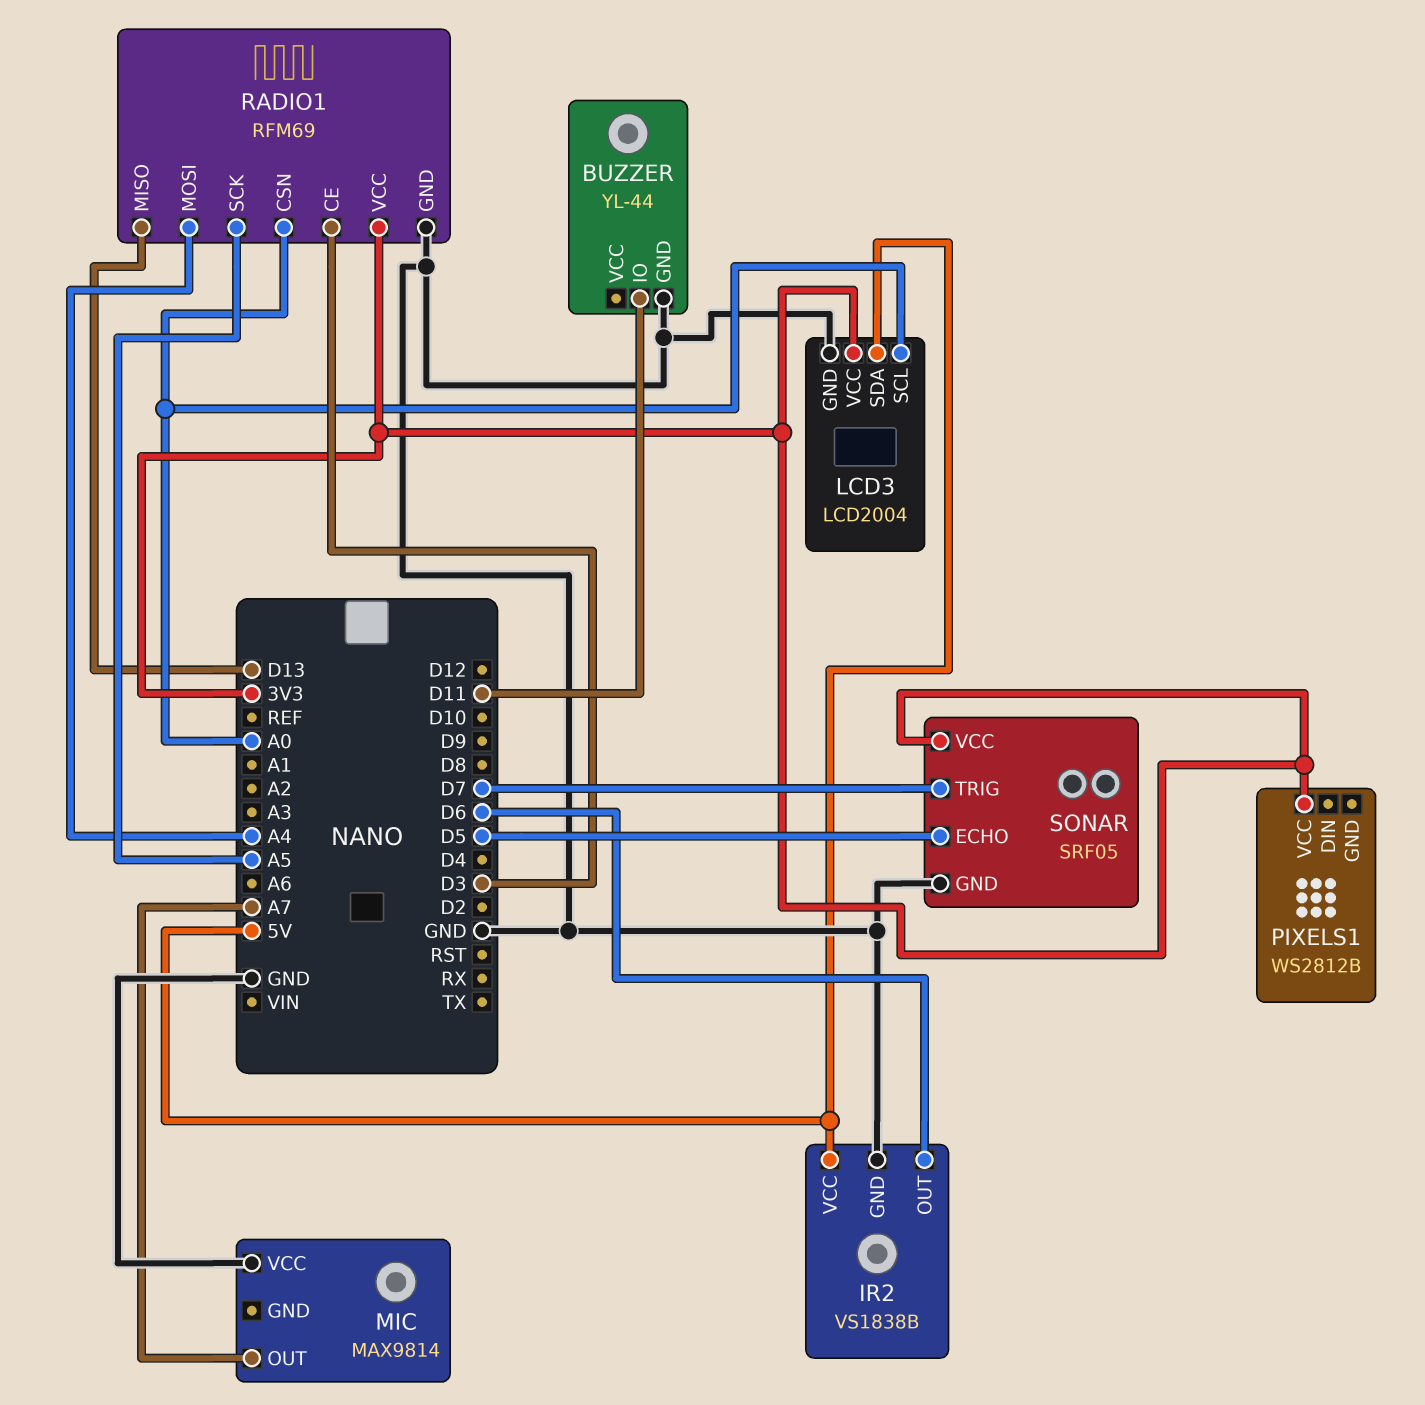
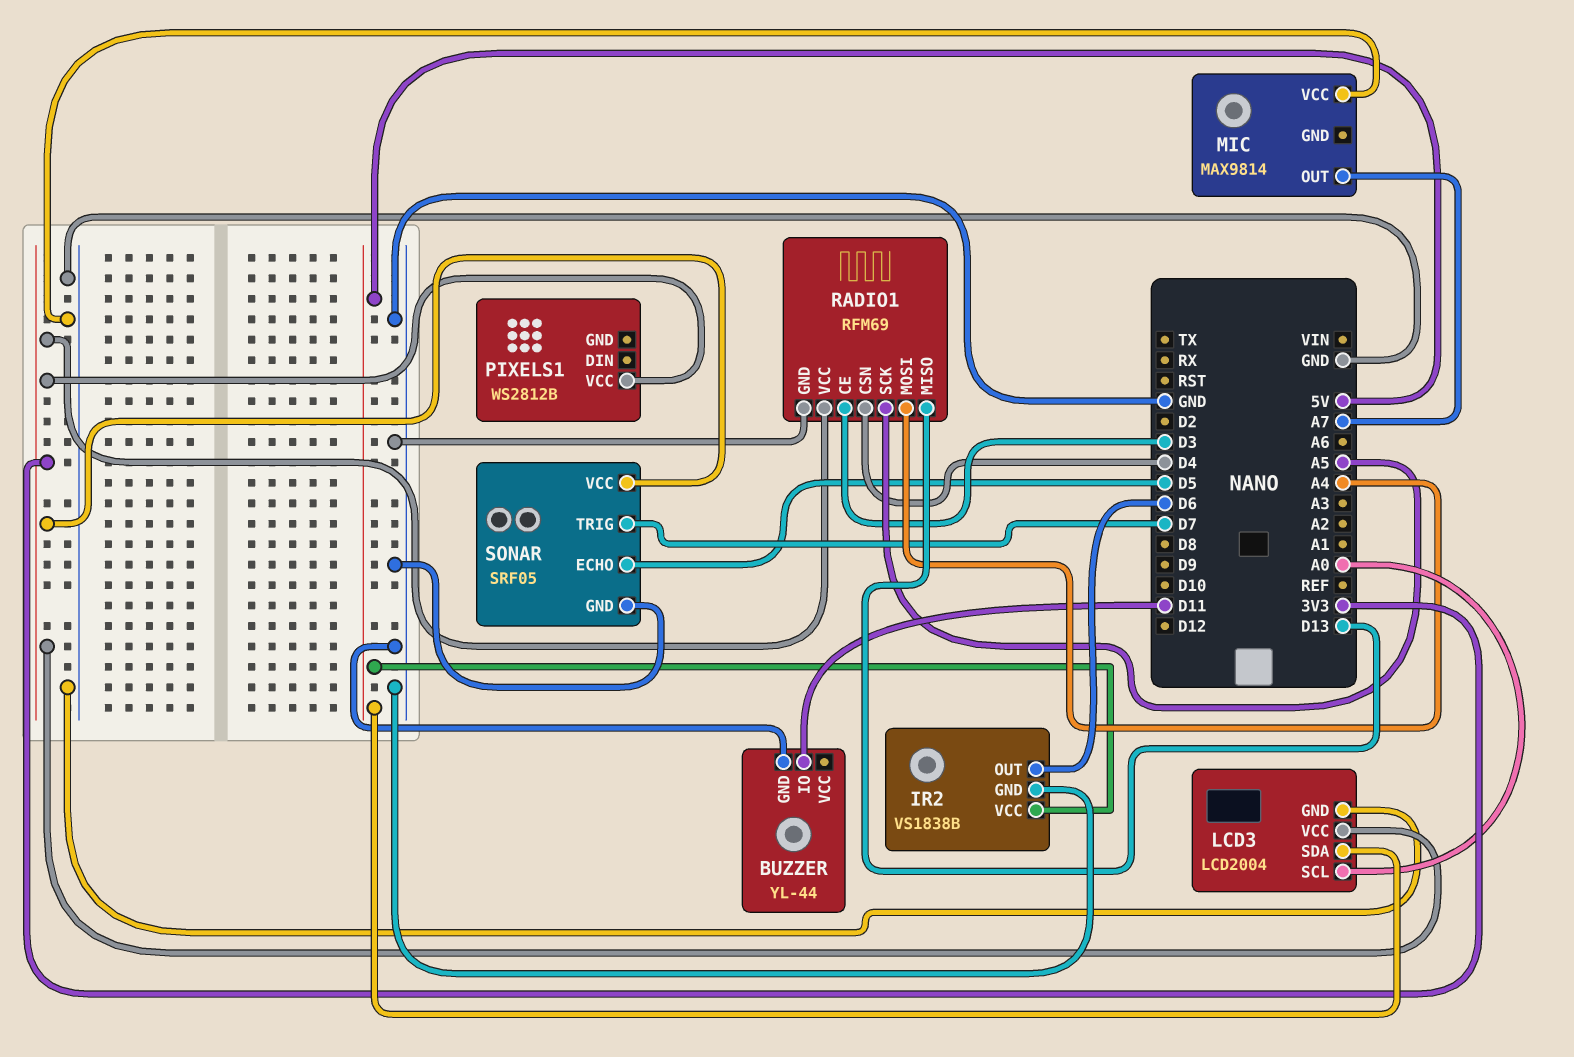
RADIO1 pin CSN: A0 -> D4

